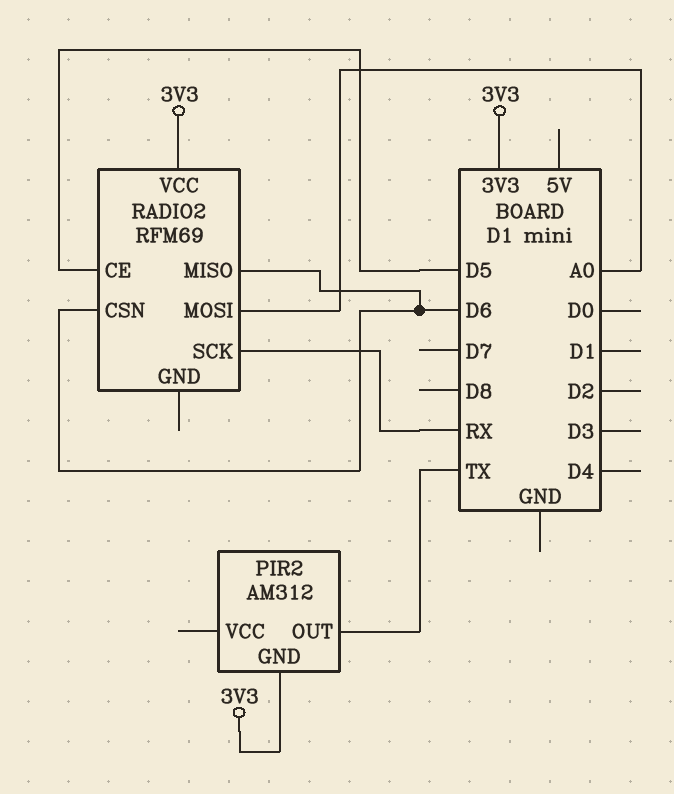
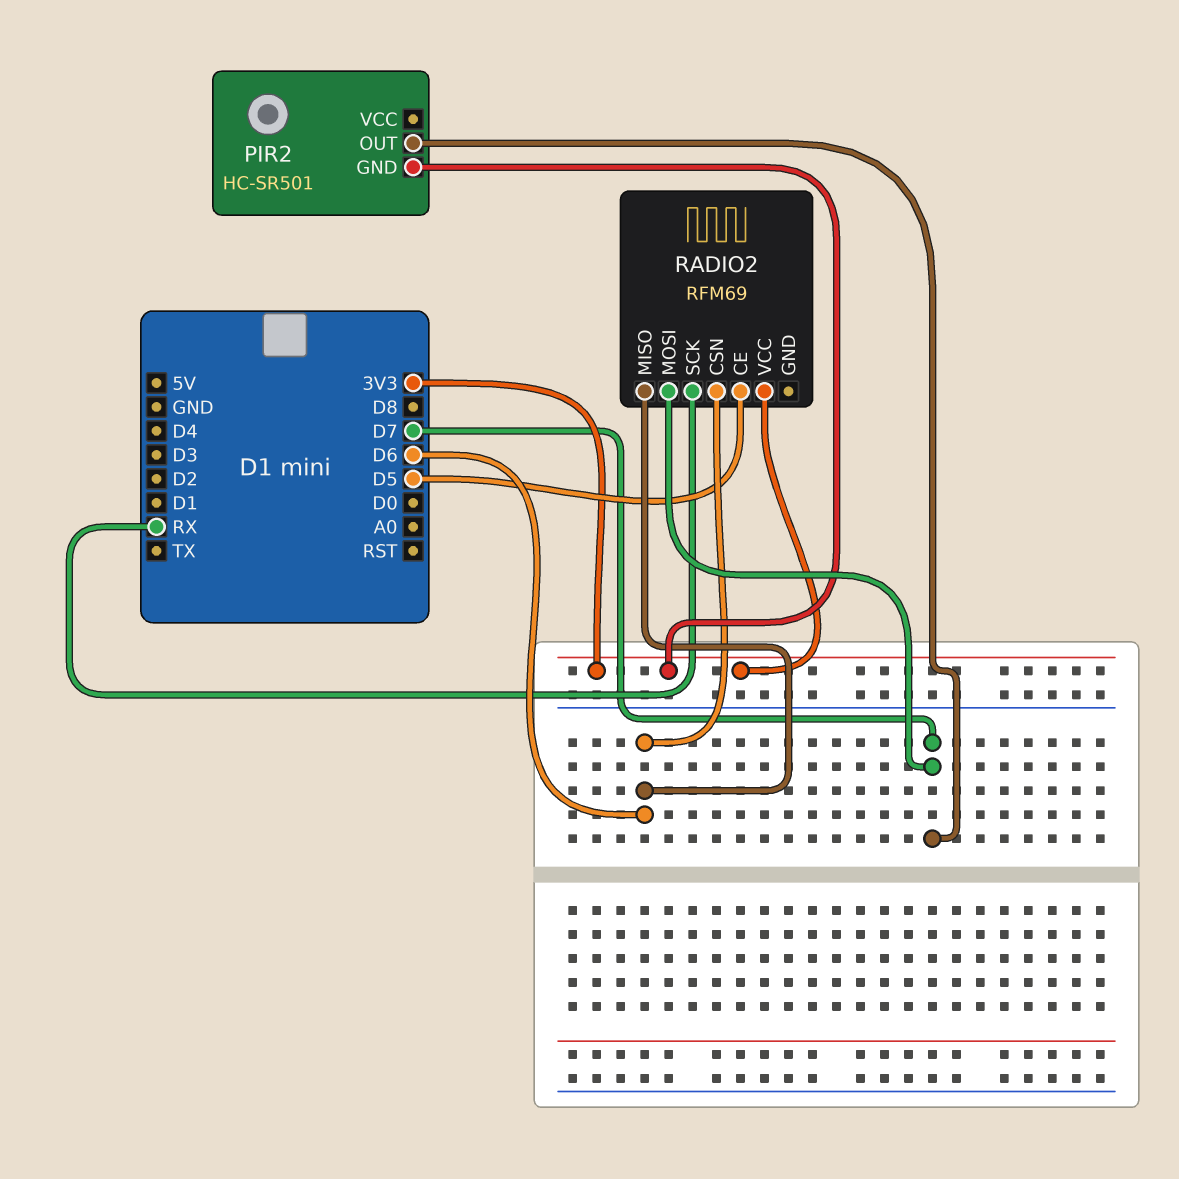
PIR2: AM312 -> HC-SR501
PIR2 pin OUT: TX -> D7
RADIO2 pin MOSI: A0 -> D7

